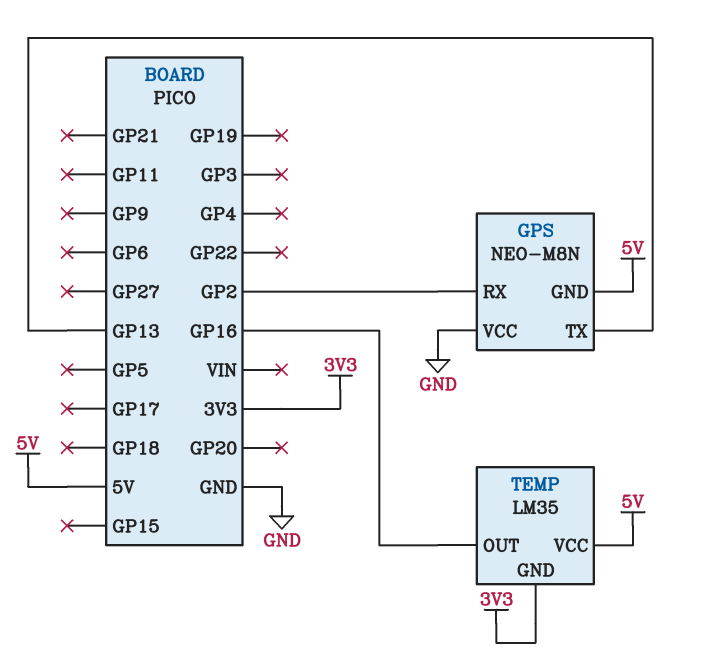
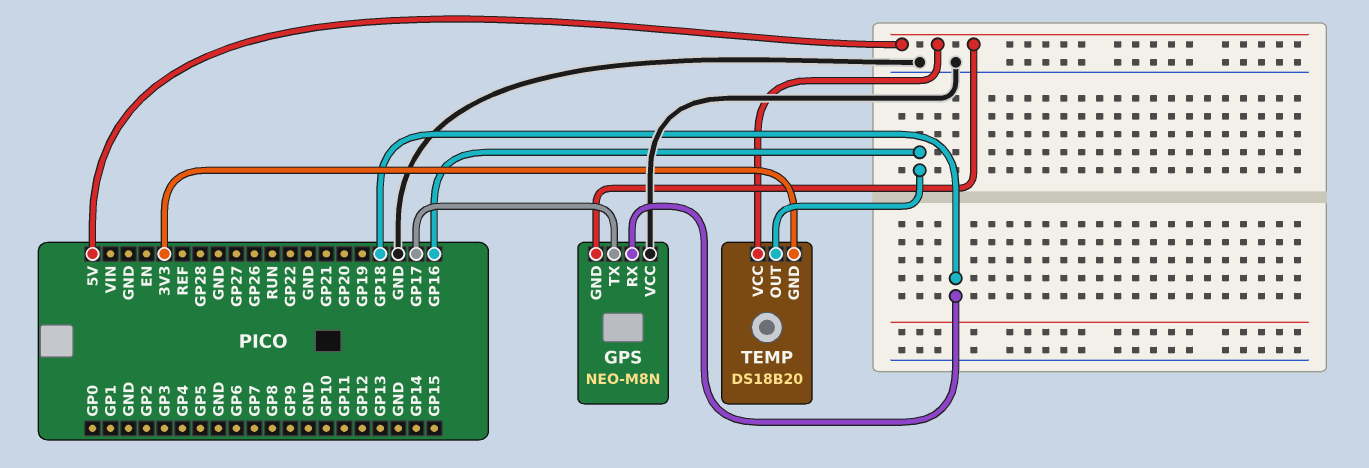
GPS pin RX: GP2 -> GP18
GPS pin TX: GP13 -> GP17
TEMP: LM35 -> DS18B20

